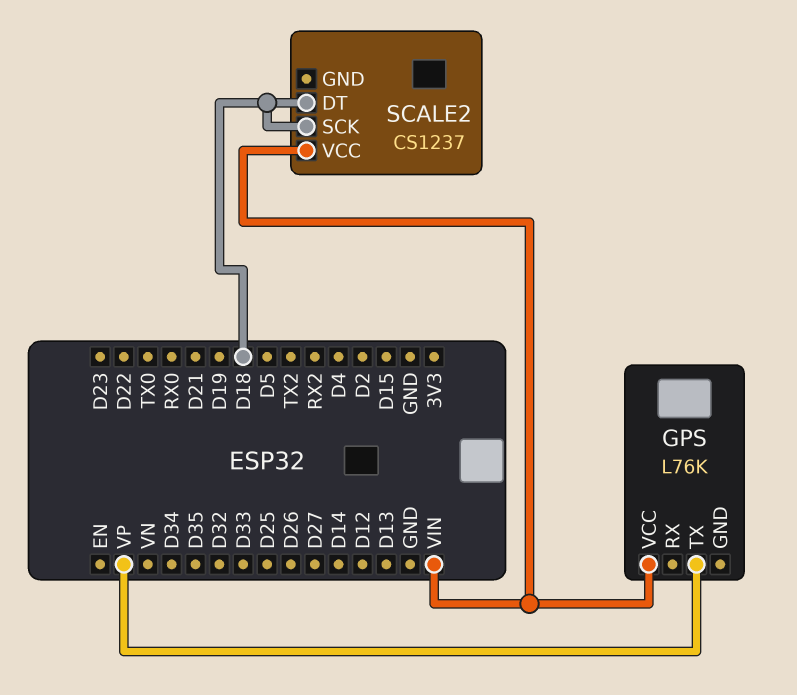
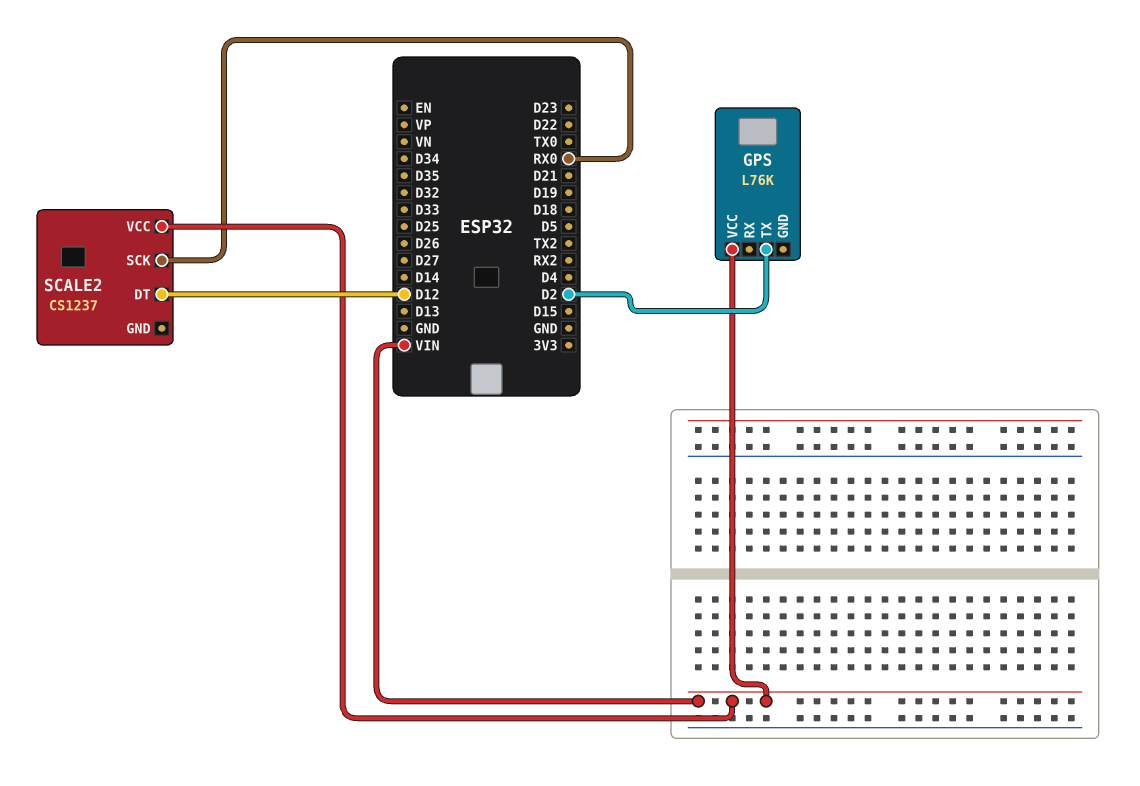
GPS pin TX: VP -> D2
SCALE2 pin DT: D18 -> D12
SCALE2 pin SCK: D18 -> RX0

